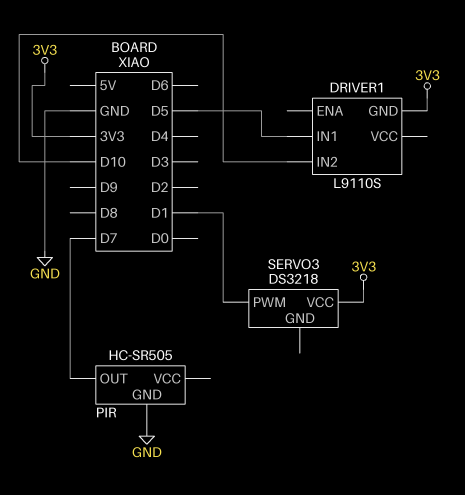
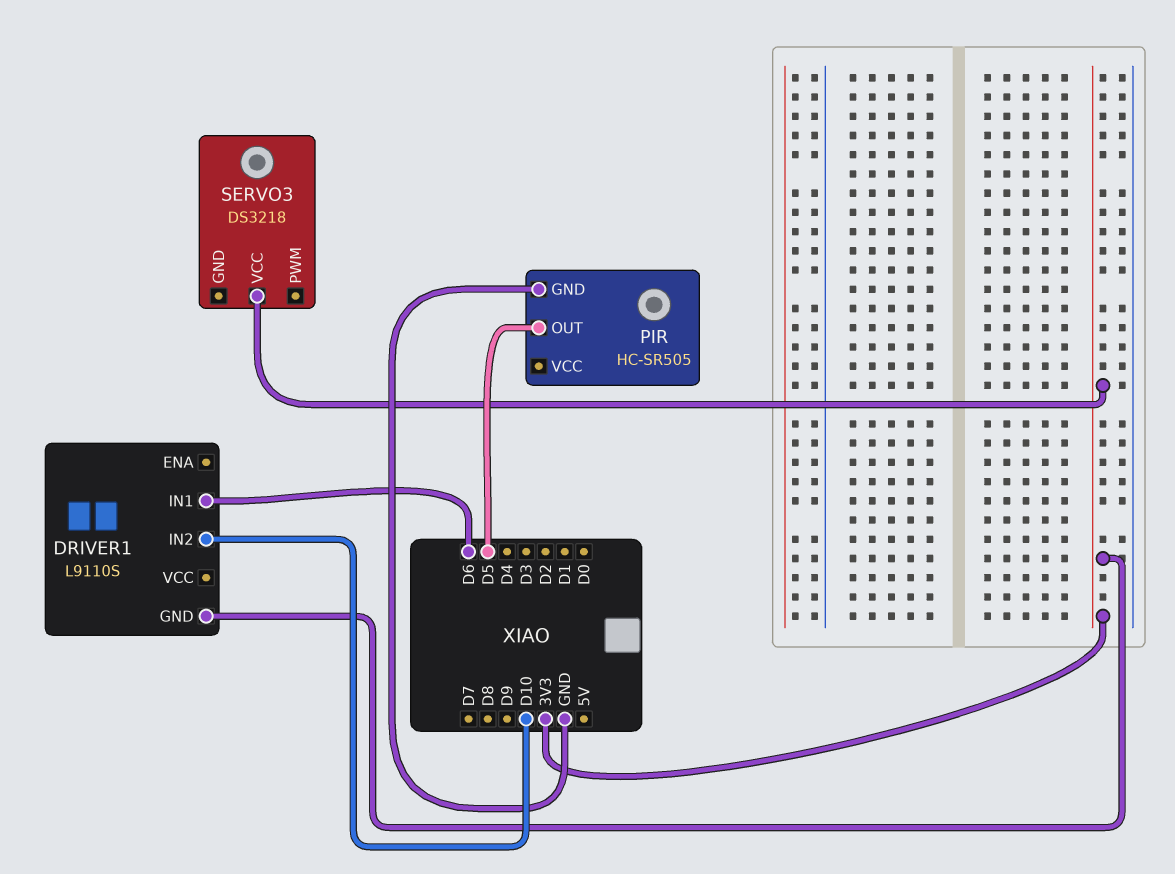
DRIVER1 pin IN1: D5 -> D6
PIR pin OUT: D7 -> D5
SERVO3 pin PWM: D1 -> none

